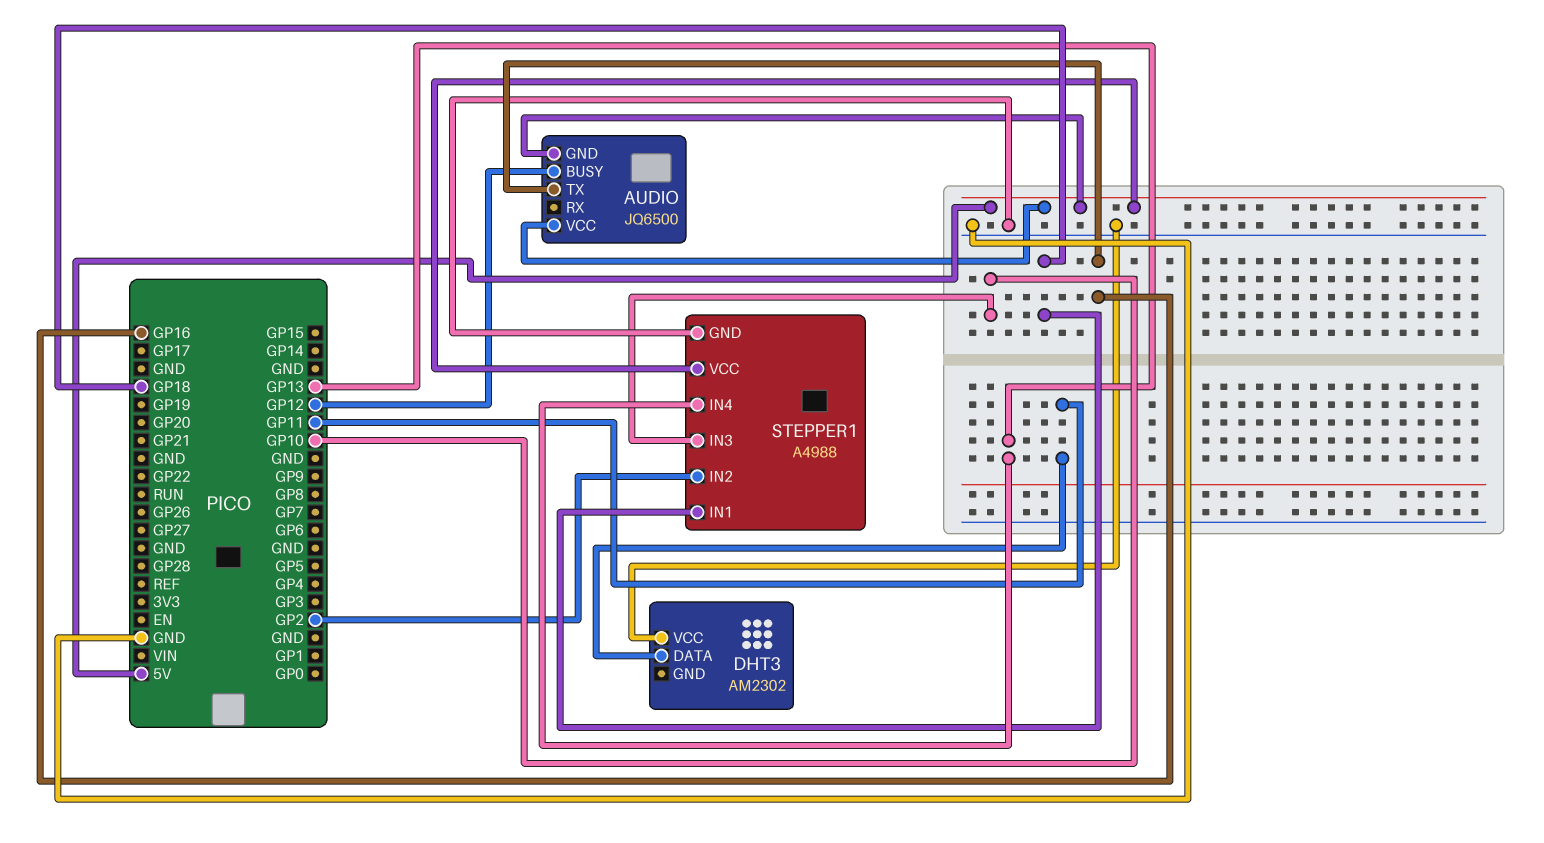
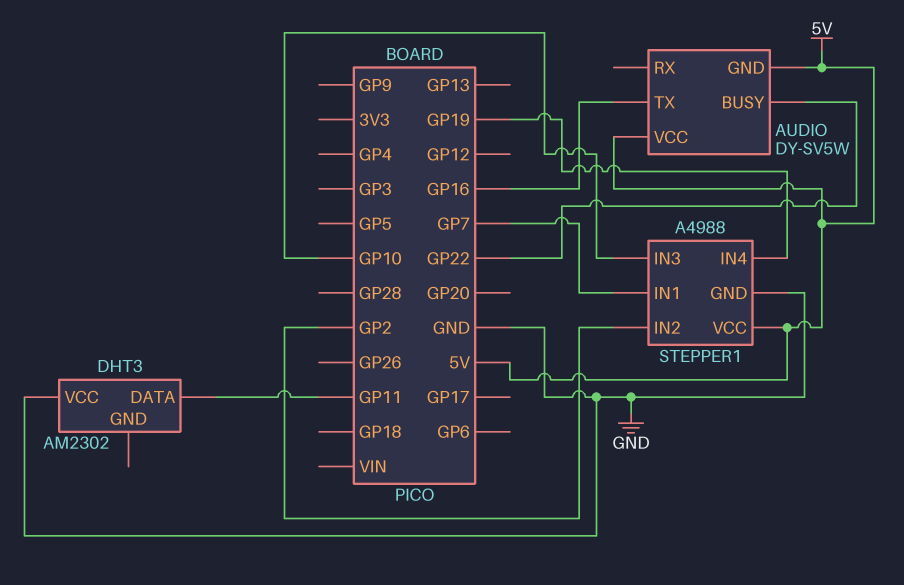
AUDIO: JQ6500 -> DY-SV5W
AUDIO pin BUSY: GP12 -> GP22
STEPPER1 pin IN1: GP18 -> GP7
STEPPER1 pin IN4: GP13 -> GP19

